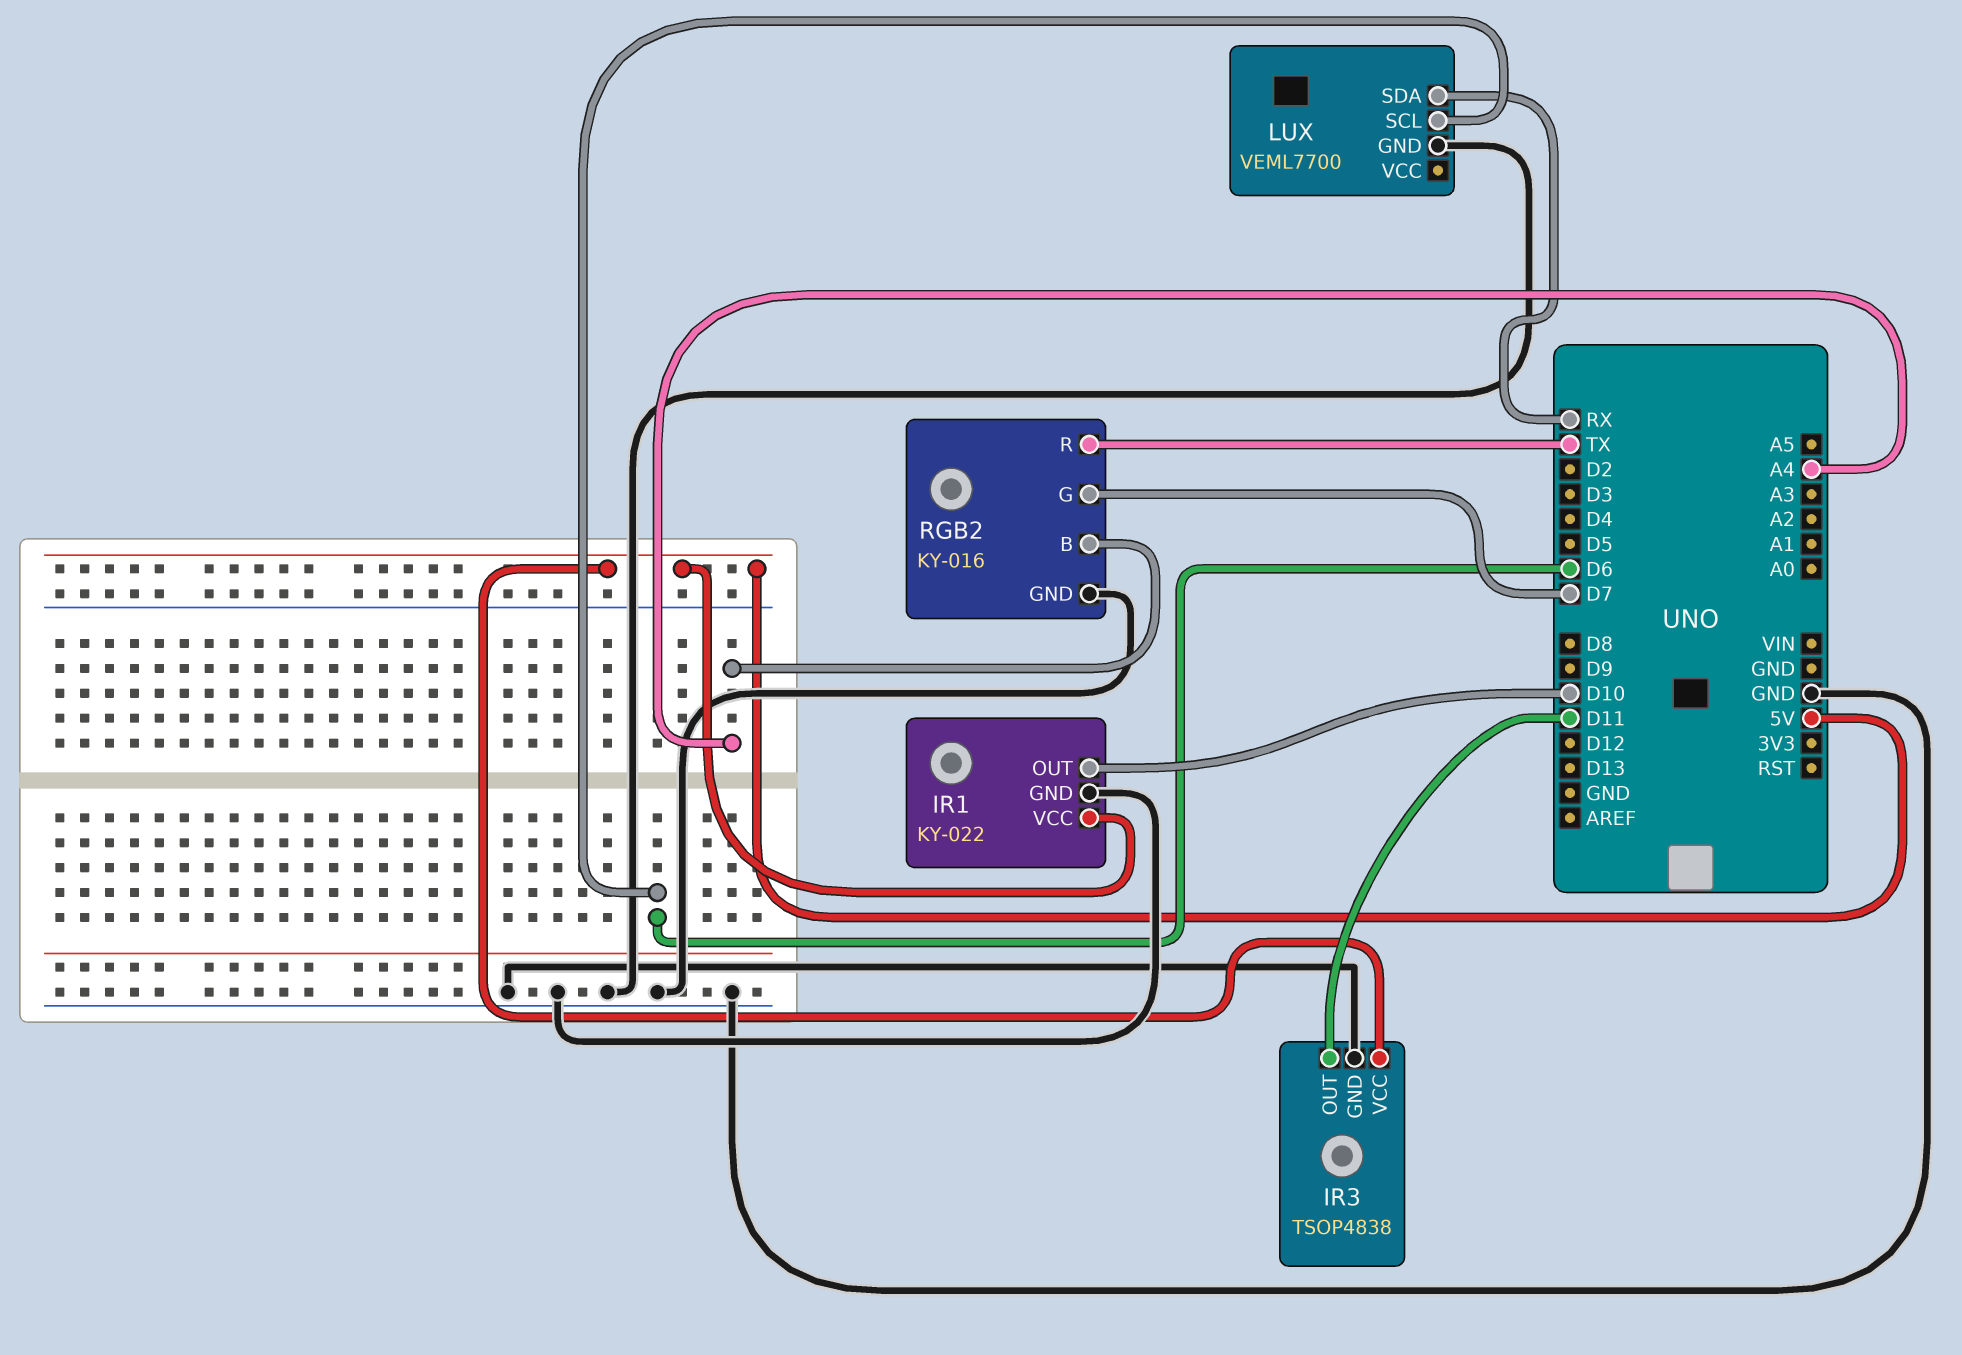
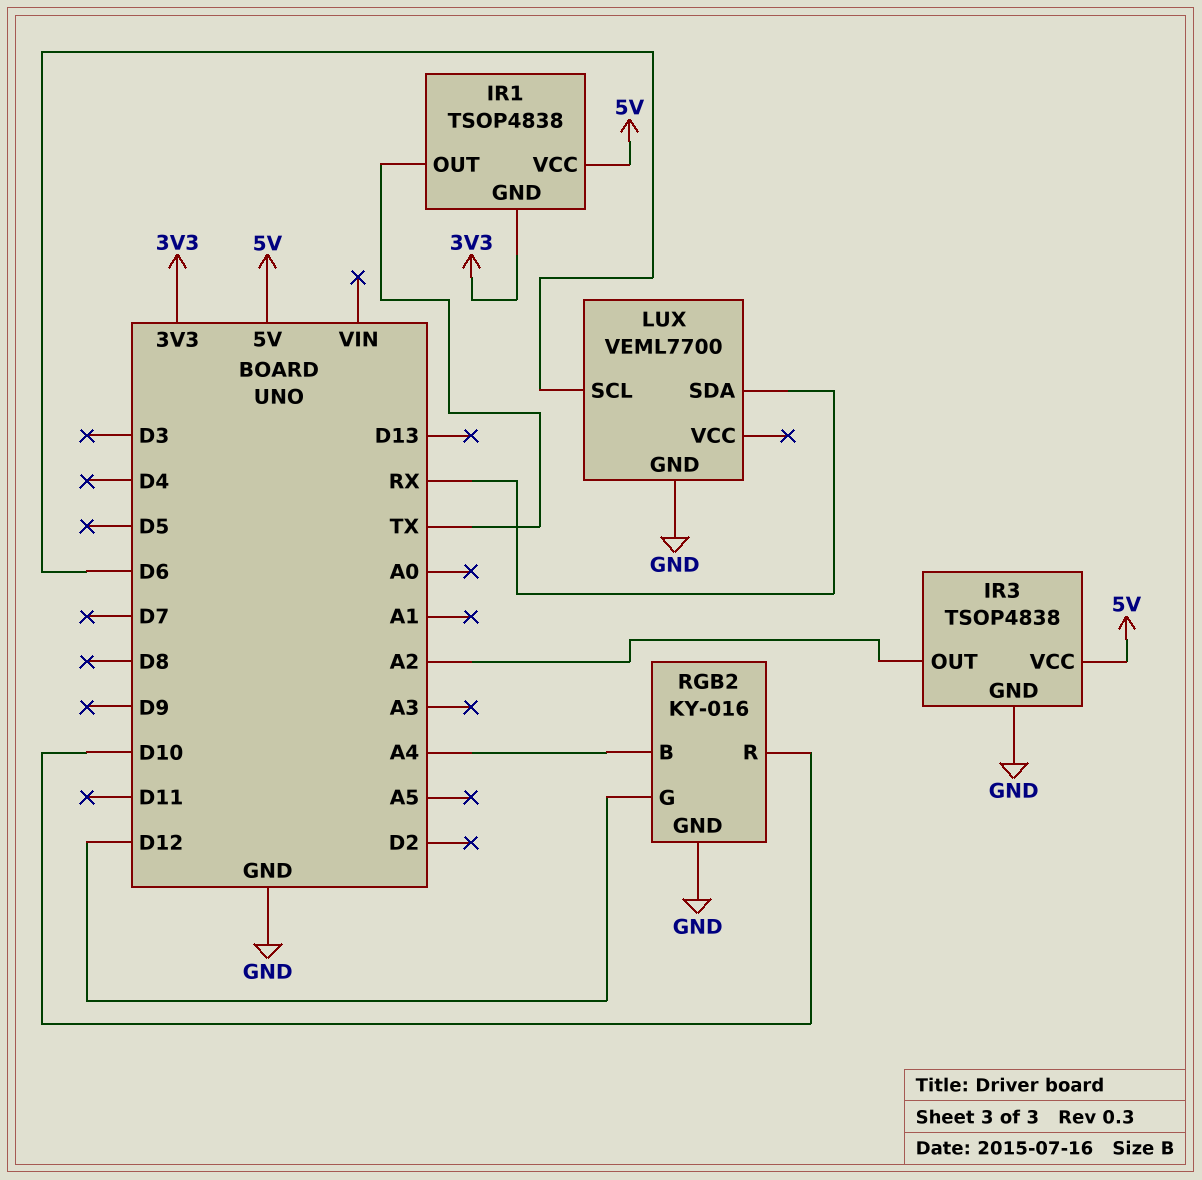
IR1: KY-022 -> TSOP4838
IR1 pin GND: GND -> 3V3
IR1 pin OUT: D10 -> TX
IR3 pin OUT: D11 -> A2
RGB2 pin G: D7 -> D12
RGB2 pin R: TX -> D10

